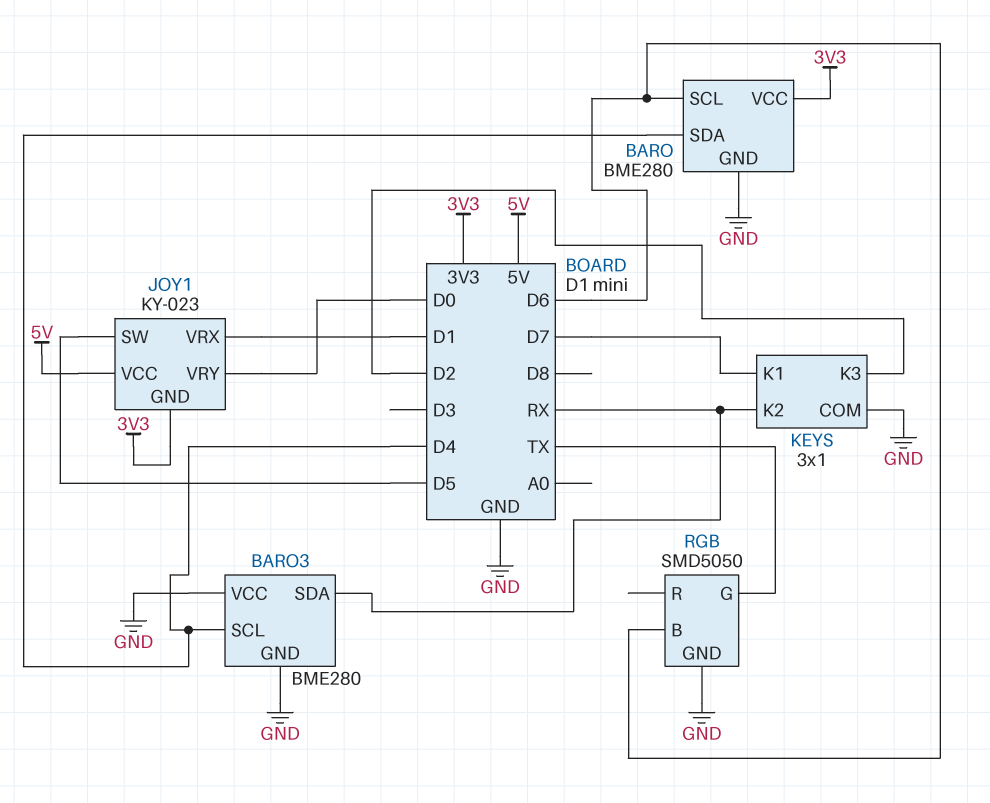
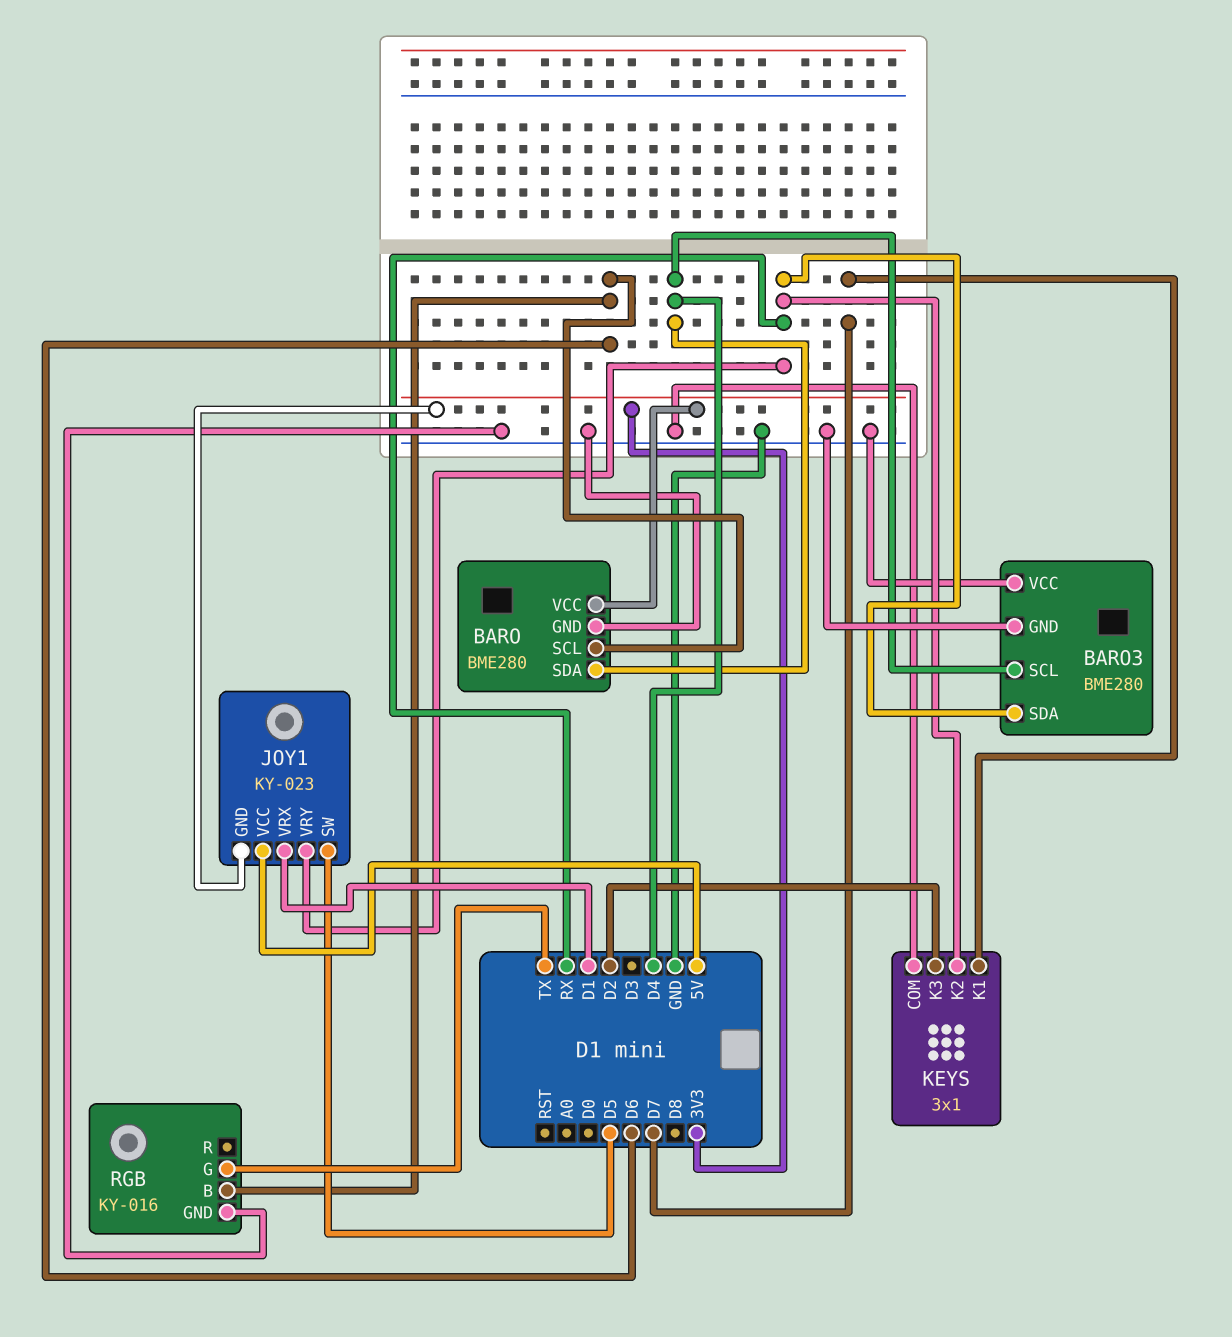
JOY1 pin VRY: D0 -> RX
RGB: SMD5050 -> KY-016

